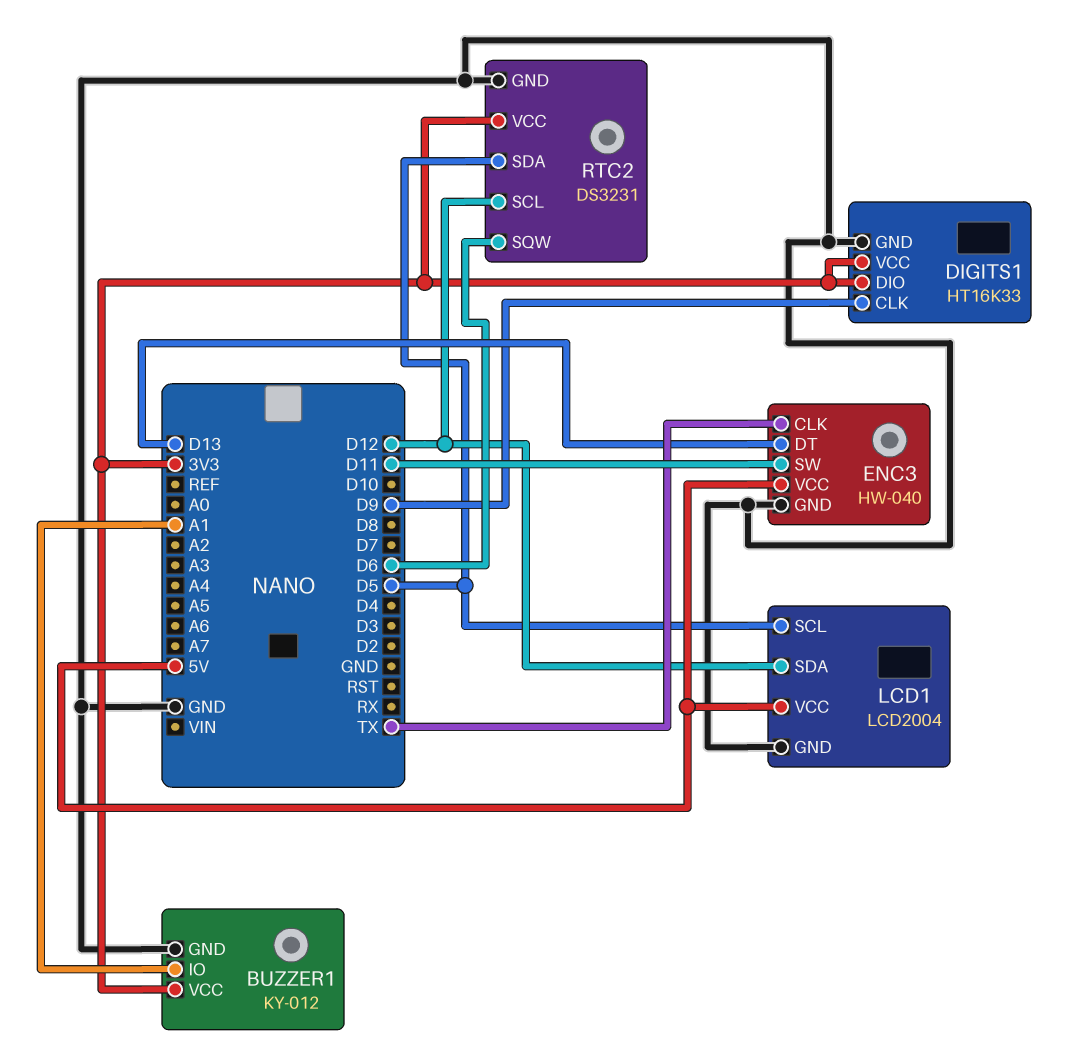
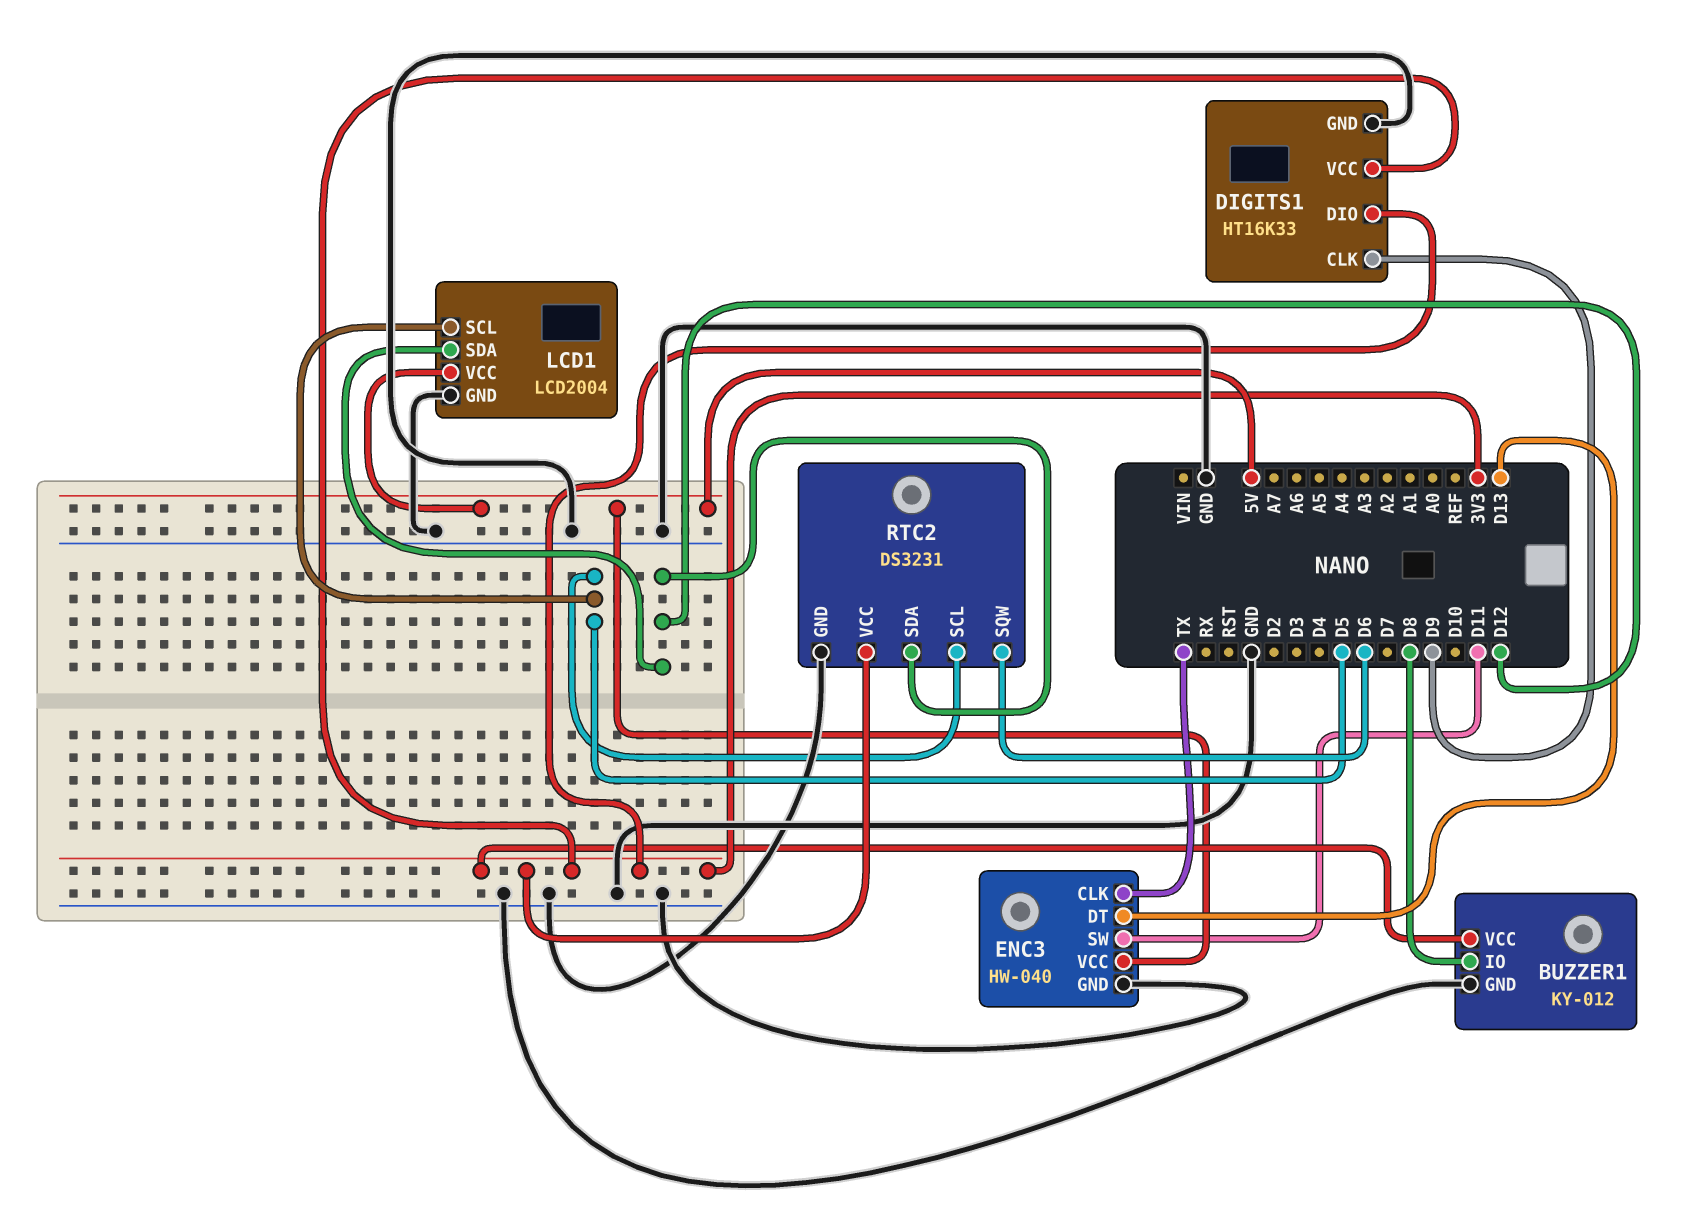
BUZZER1 pin IO: A1 -> D8
RTC2 pin SCL: D12 -> D5
RTC2 pin SDA: D5 -> D12

